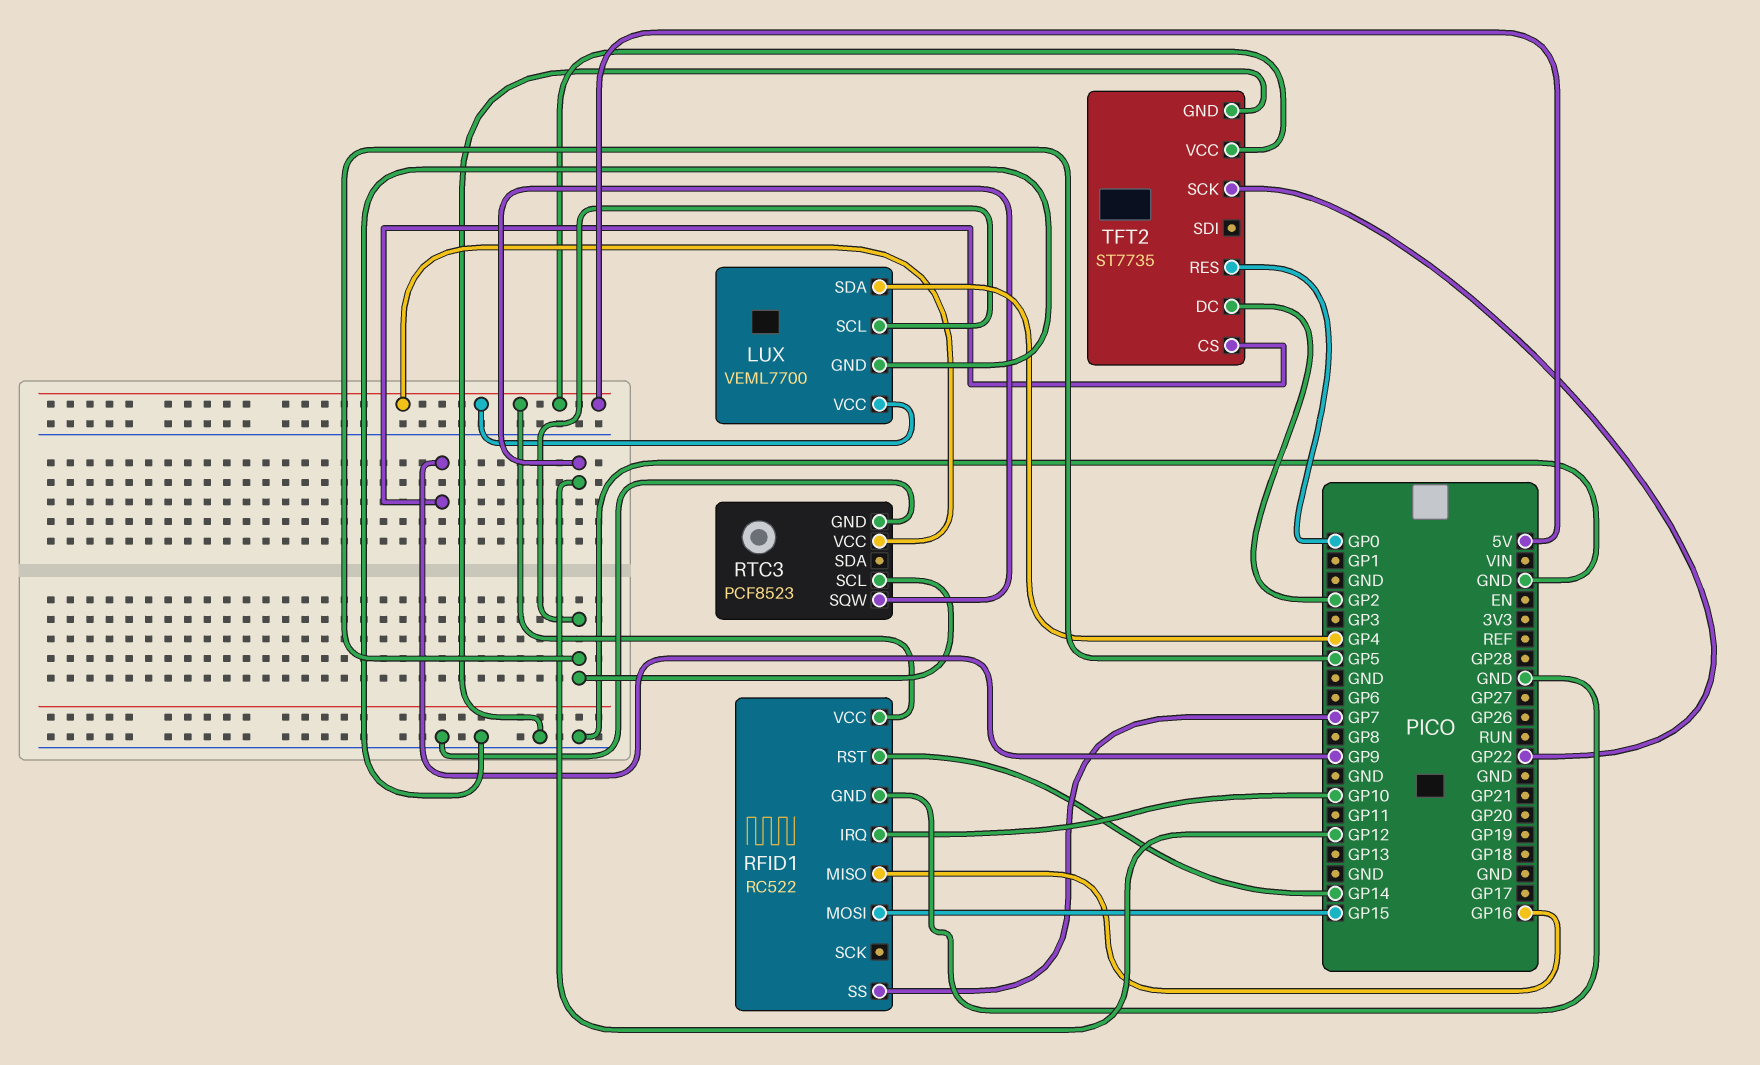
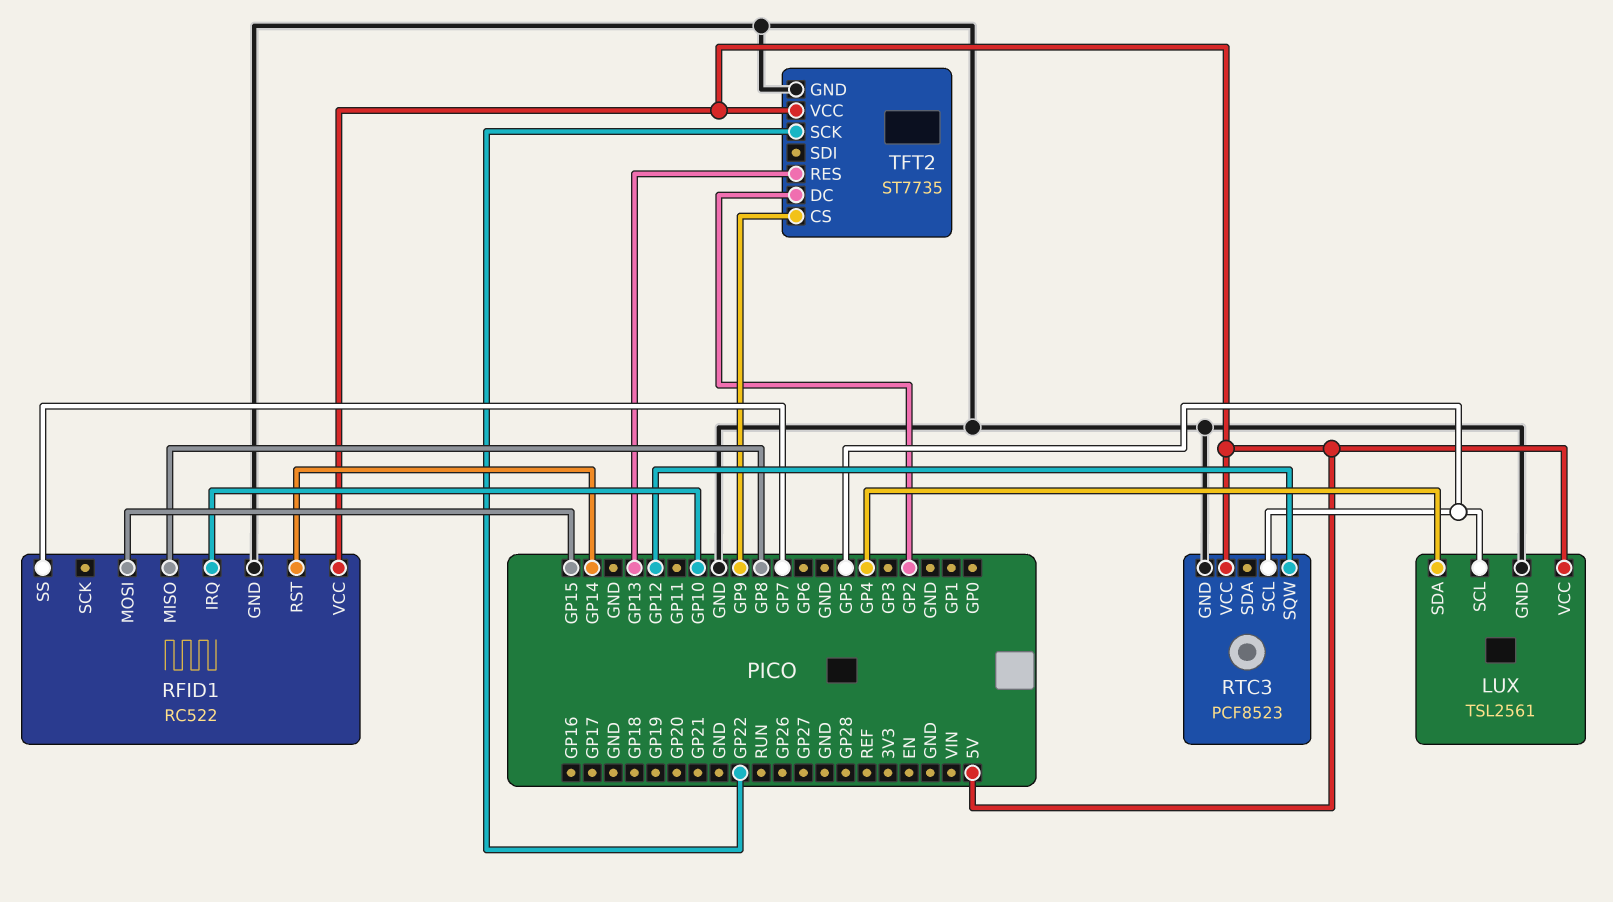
LUX: VEML7700 -> TSL2561
RFID1 pin MISO: GP16 -> GP8
TFT2 pin RES: GP0 -> GP13

